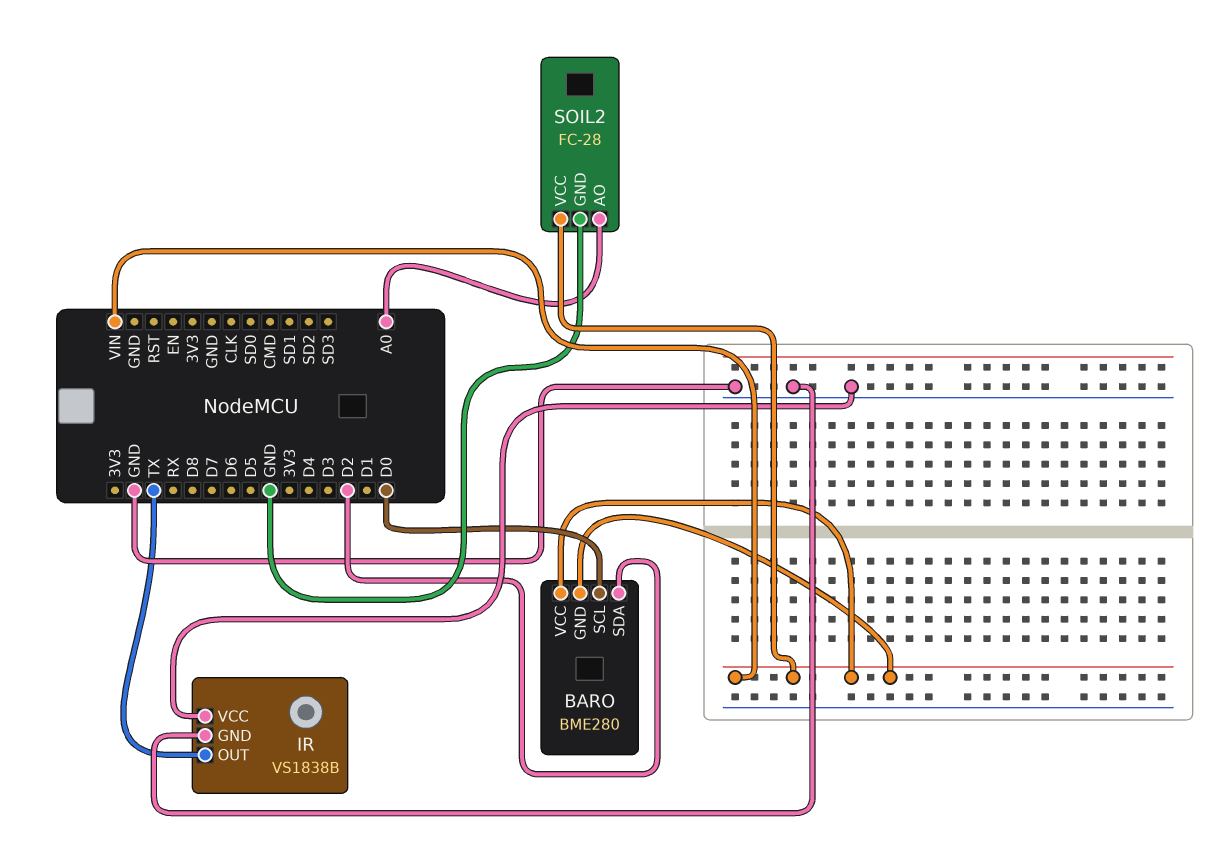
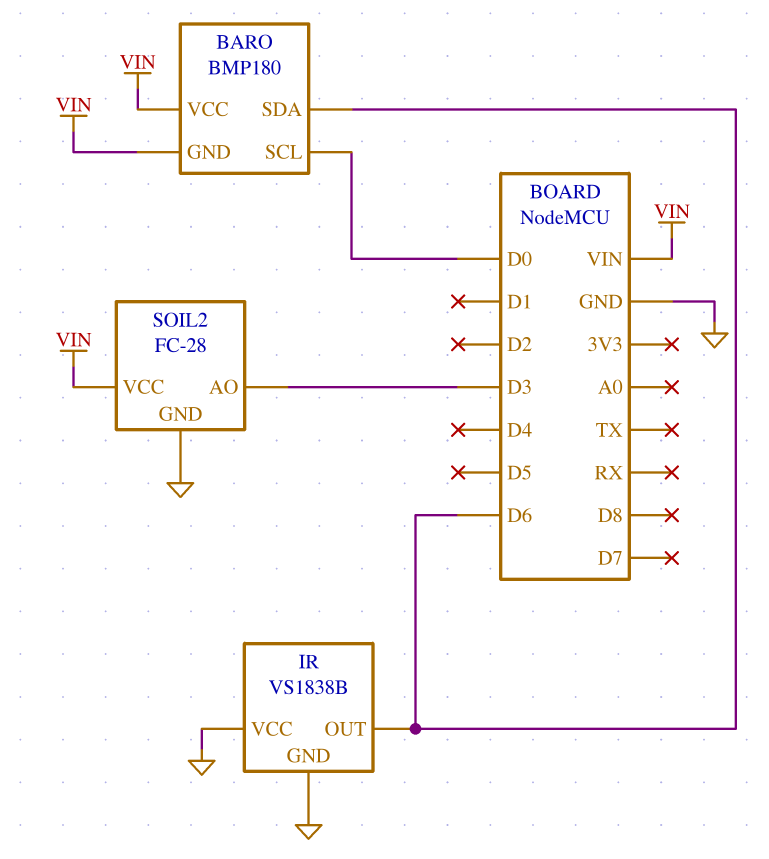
BARO: BME280 -> BMP180
BARO pin SDA: D2 -> D6
IR pin OUT: TX -> D6
SOIL2 pin AO: A0 -> D3

